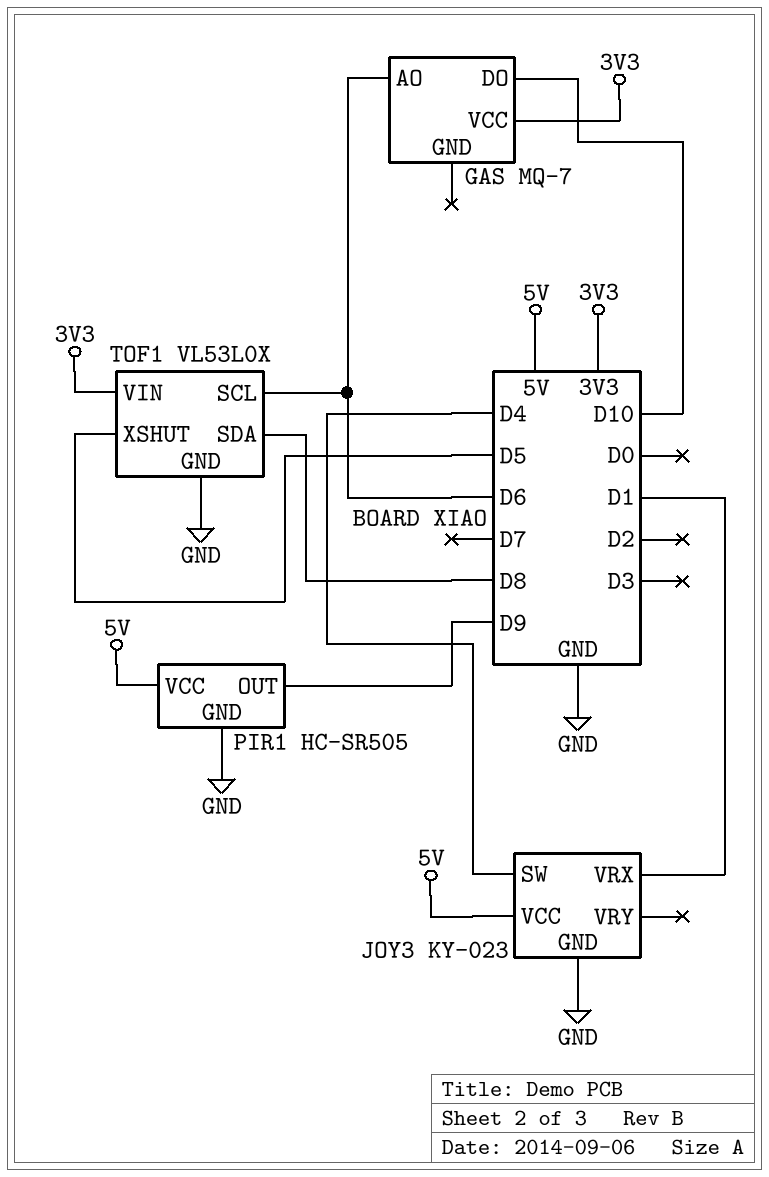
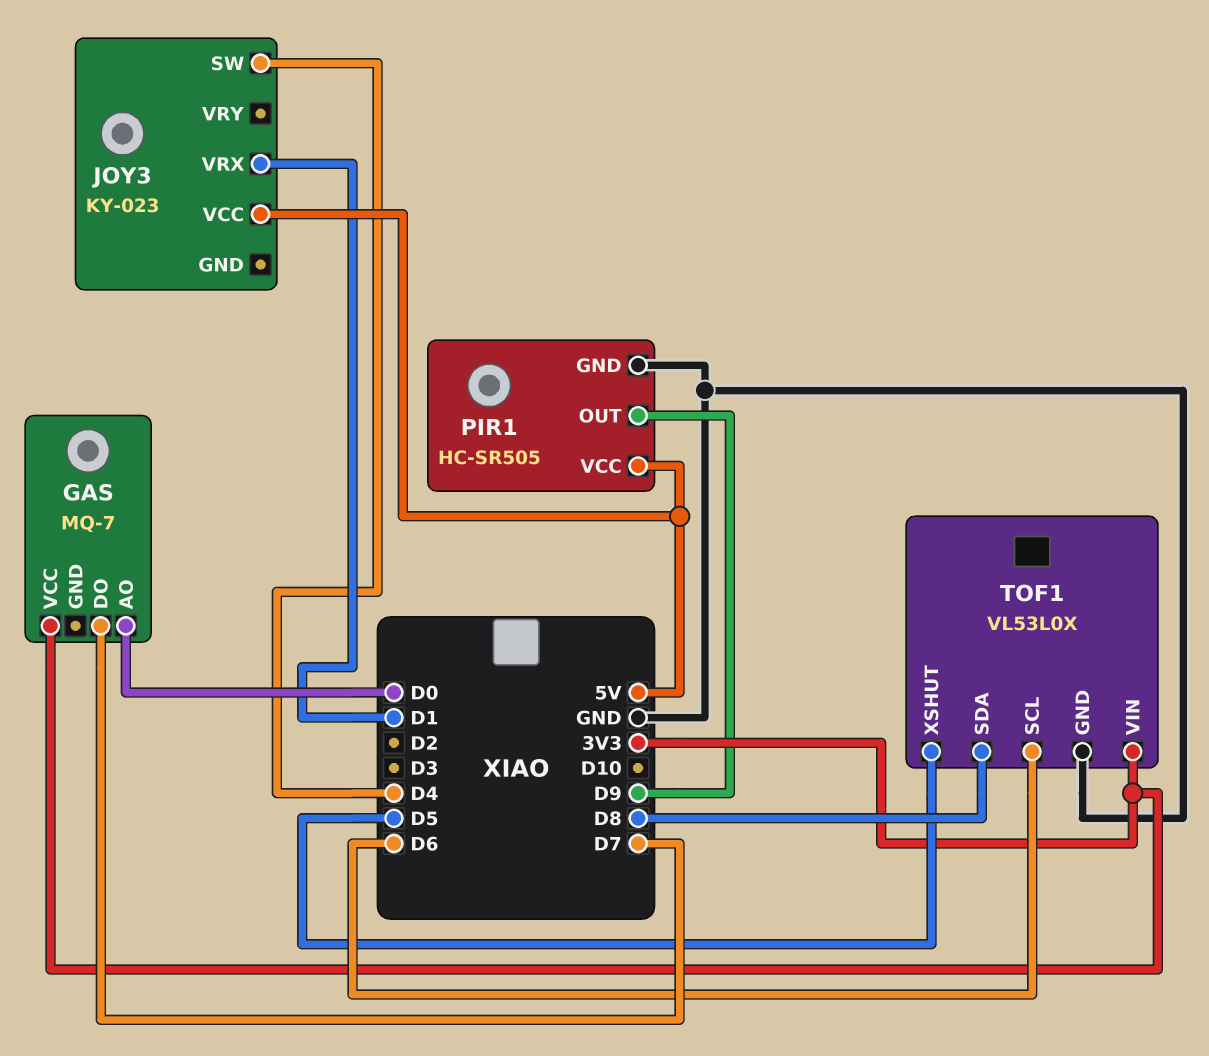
GAS pin AO: D6 -> D0
GAS pin DO: D10 -> D7
JOY3 pin GND: GND -> none

